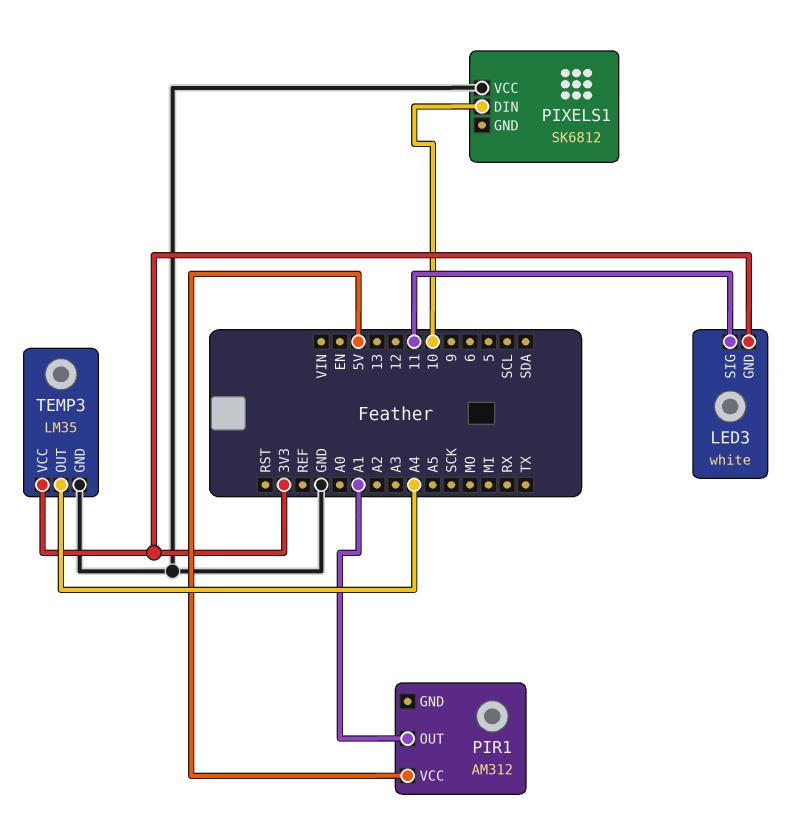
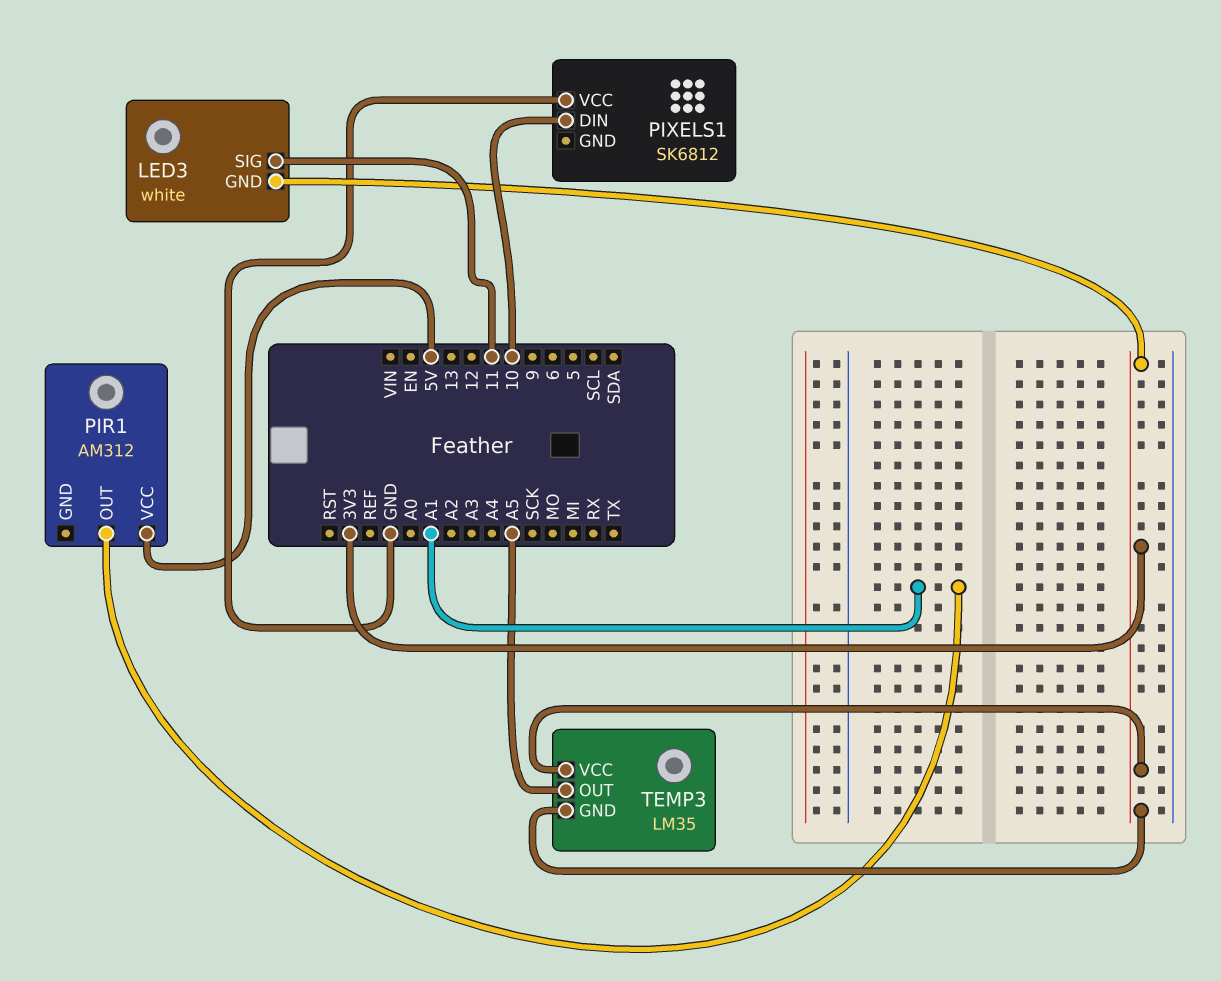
TEMP3 pin GND: GND -> 3V3
TEMP3 pin OUT: A4 -> A5

